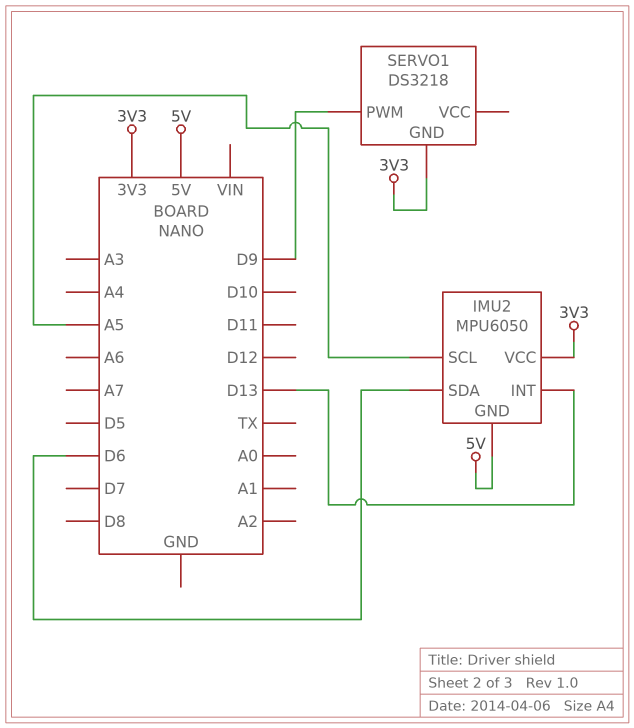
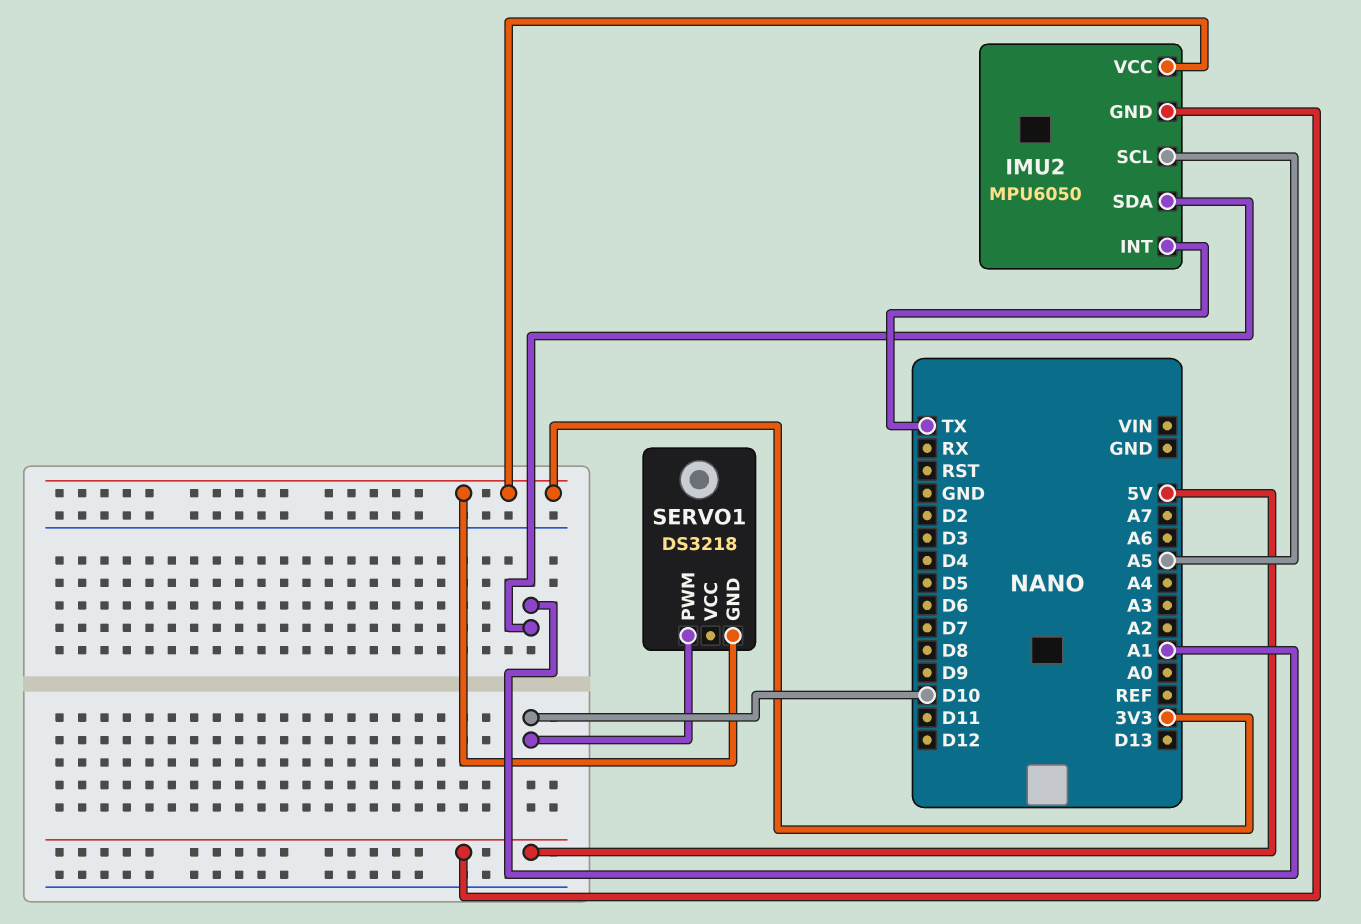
IMU2 pin INT: D13 -> TX
IMU2 pin SDA: D6 -> A1
SERVO1 pin PWM: D9 -> D10

